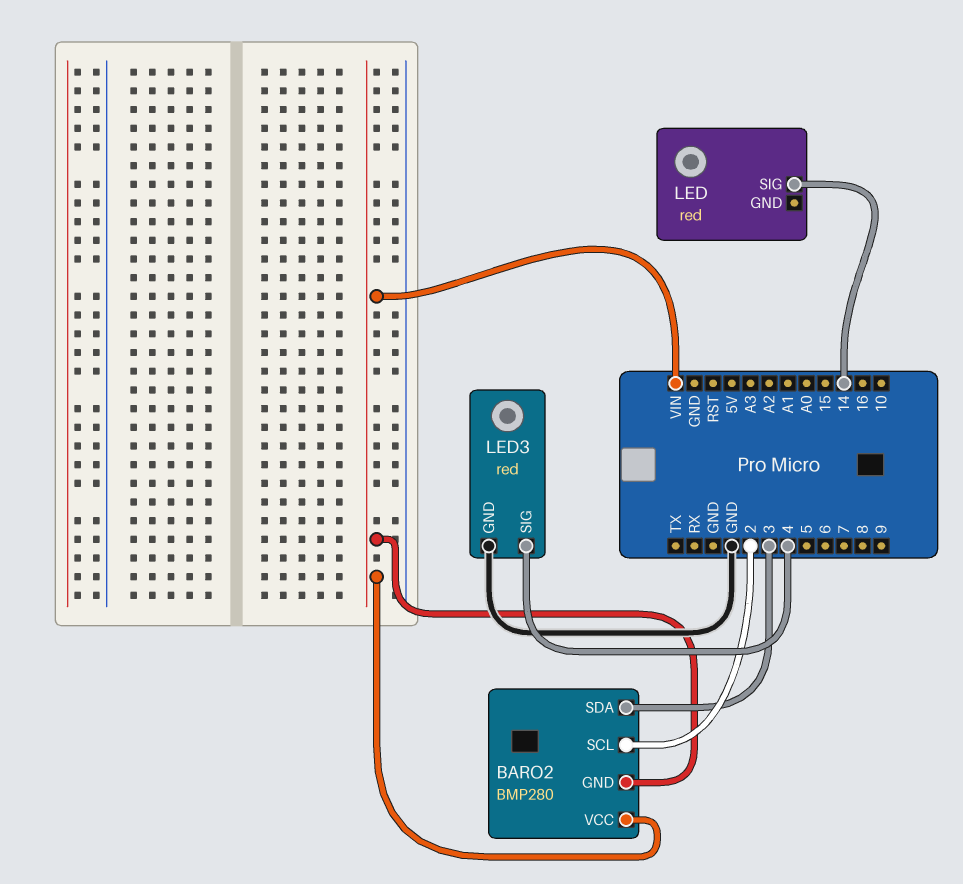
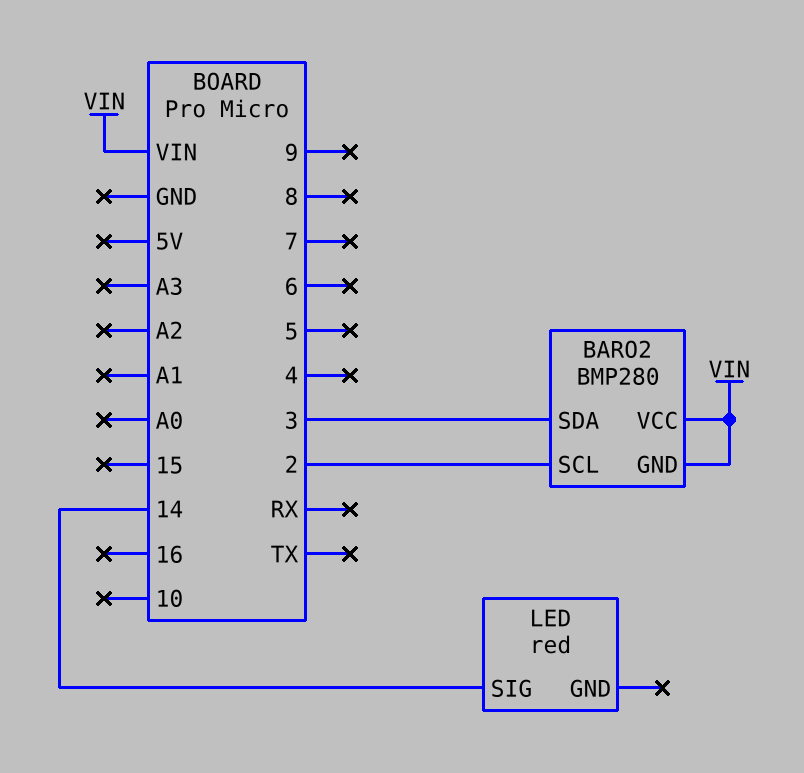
LED3: red -> none
LED3 pin GND: GND -> none
LED3 pin SIG: 4 -> none

